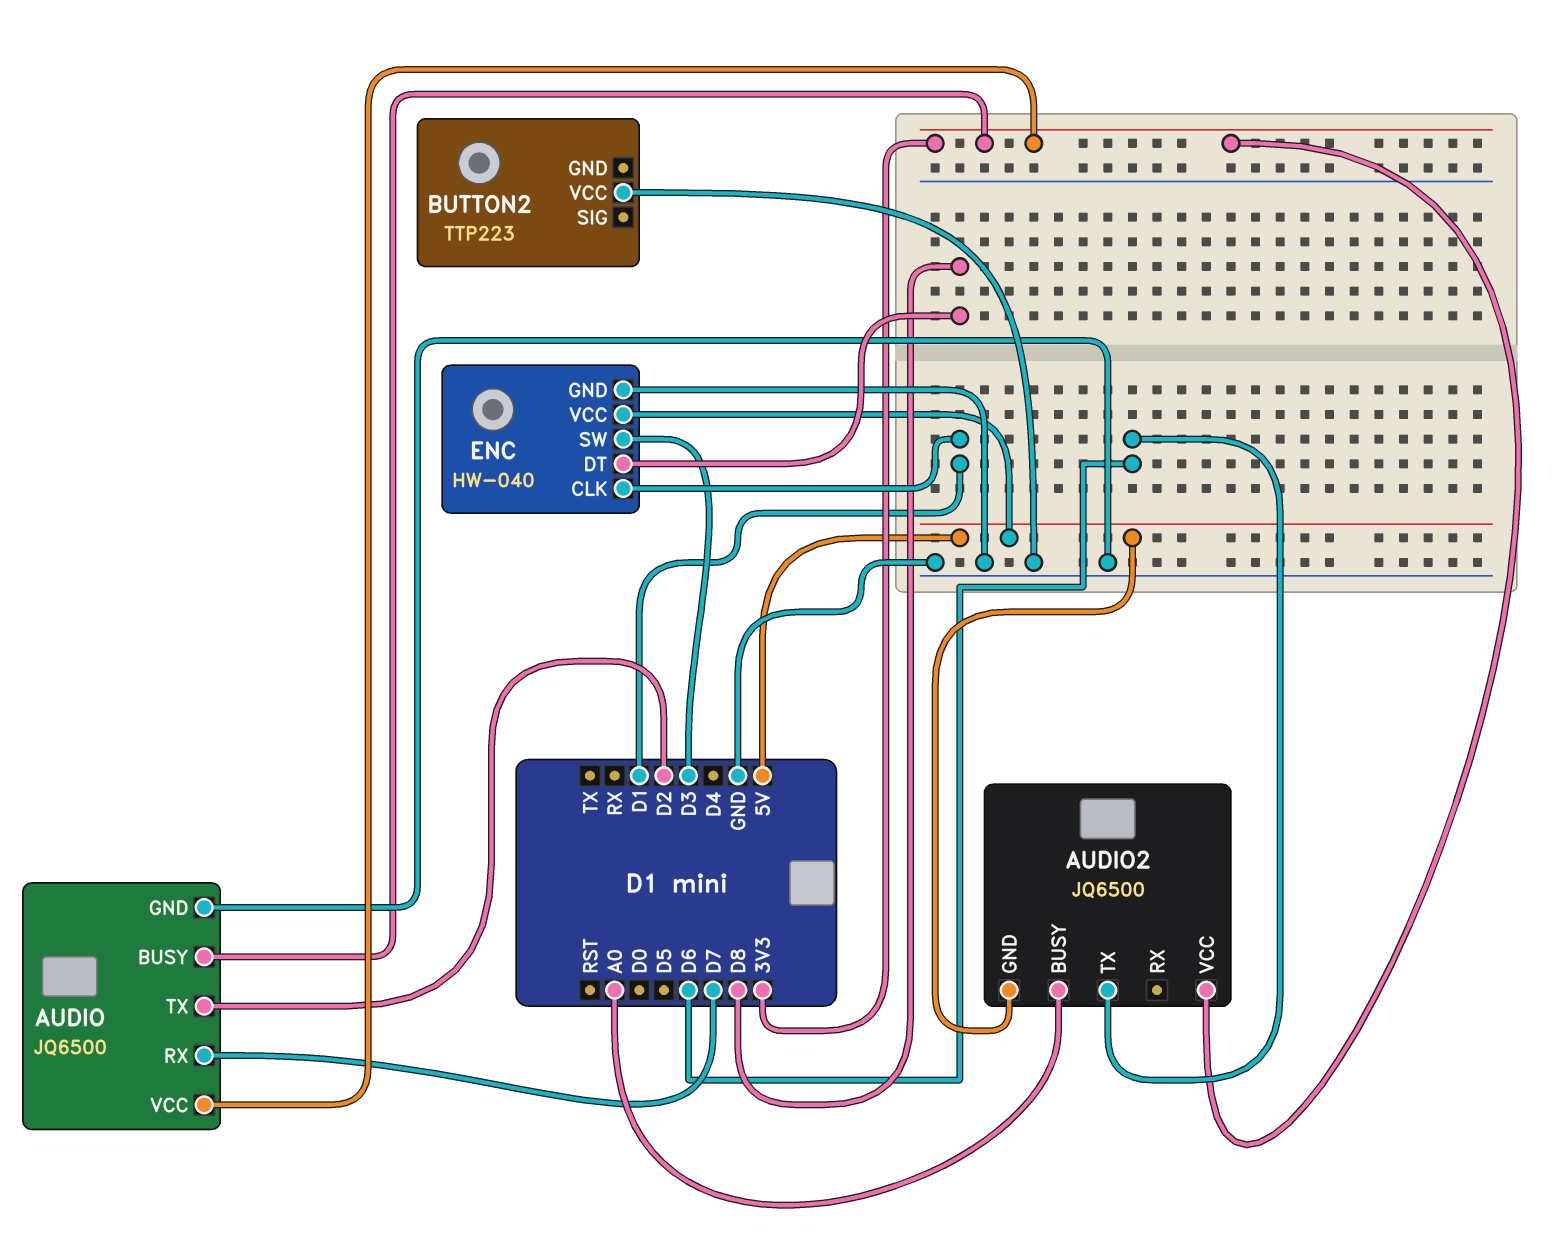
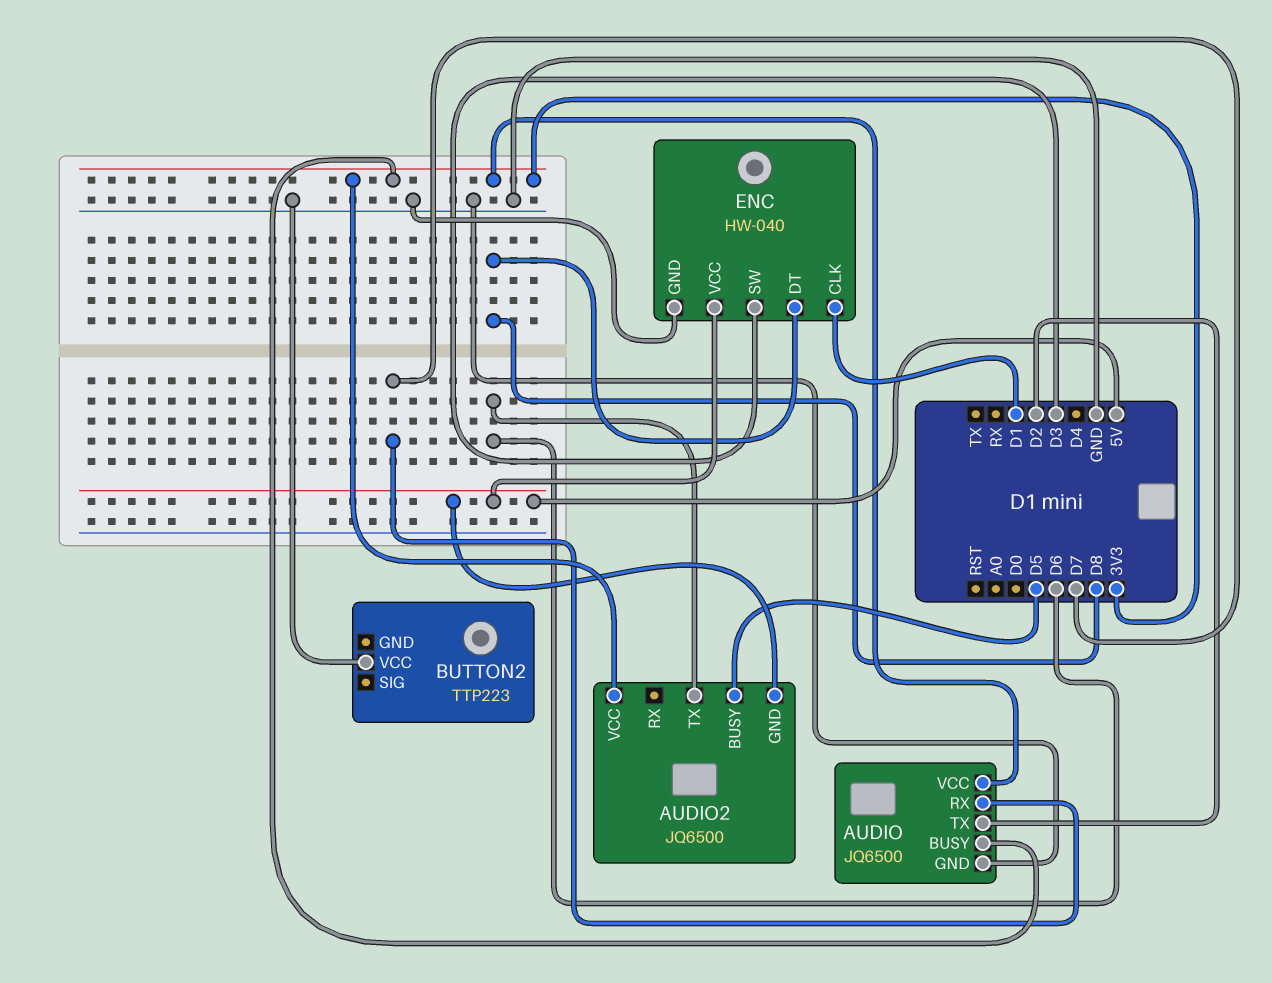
AUDIO2 pin BUSY: A0 -> D5

